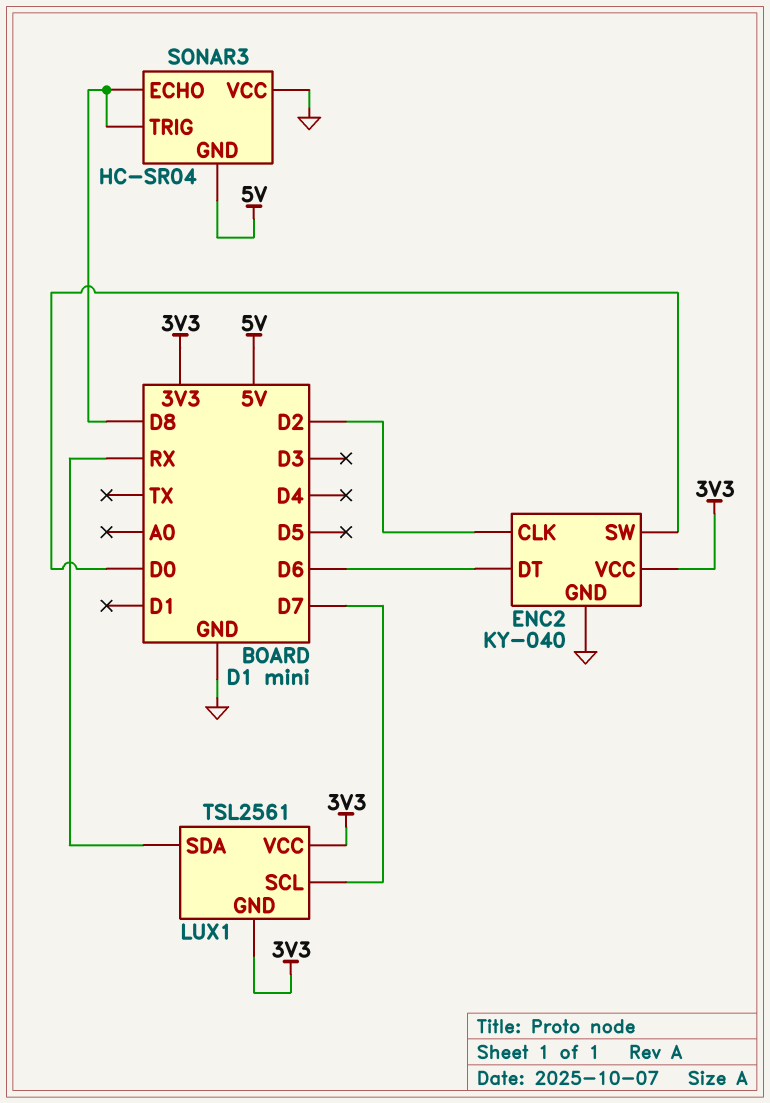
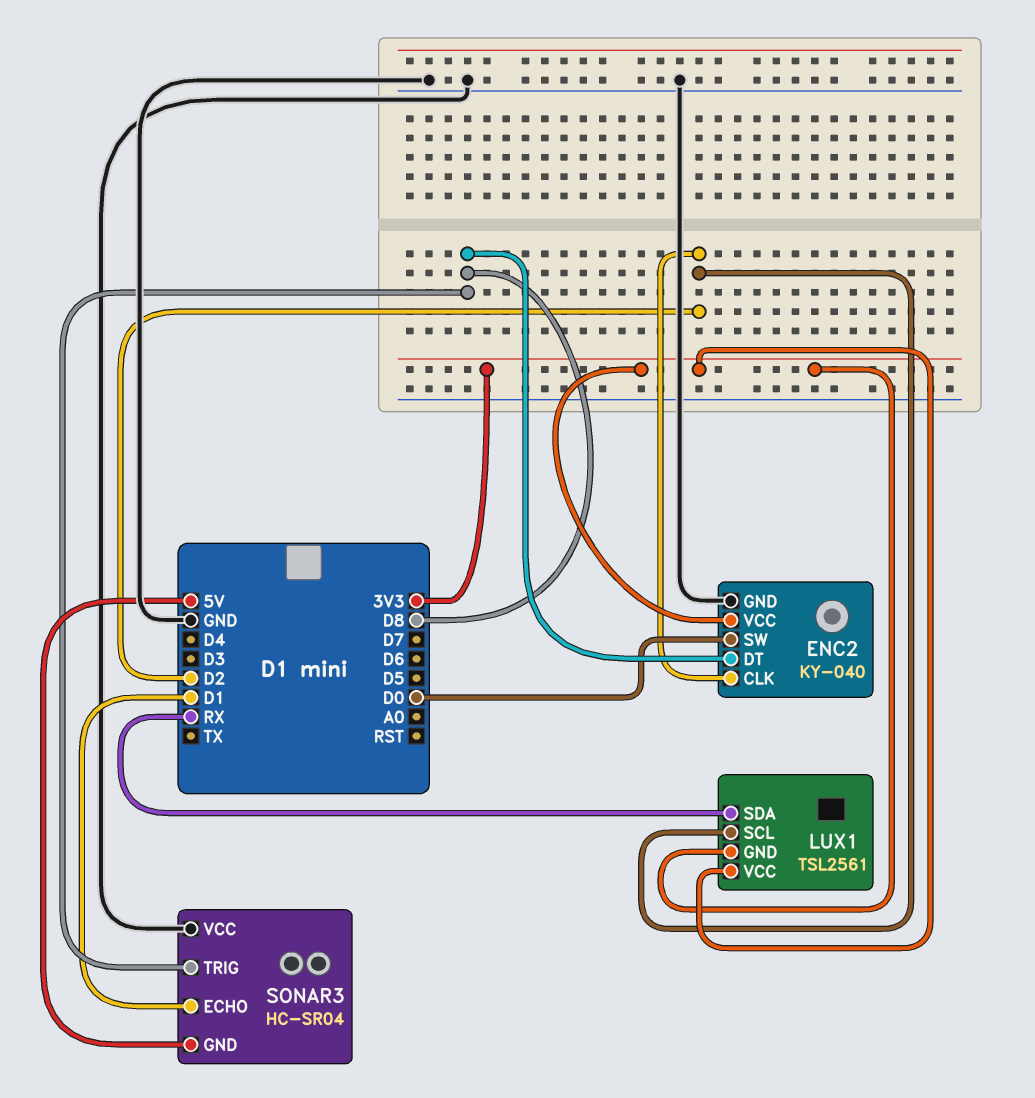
ENC2 pin DT: D6 -> D8
LUX1 pin SCL: D7 -> D2
SONAR3 pin ECHO: D8 -> D1

